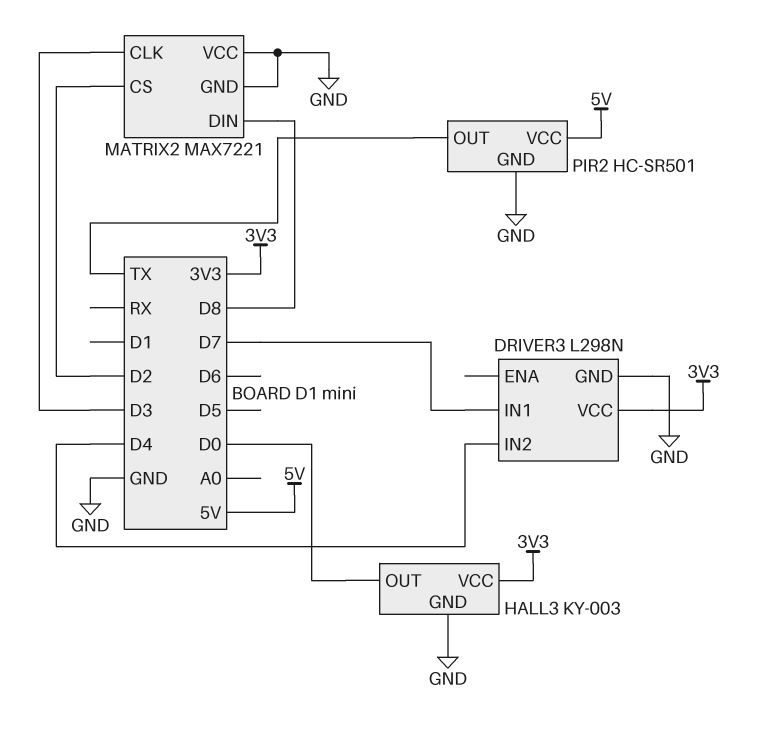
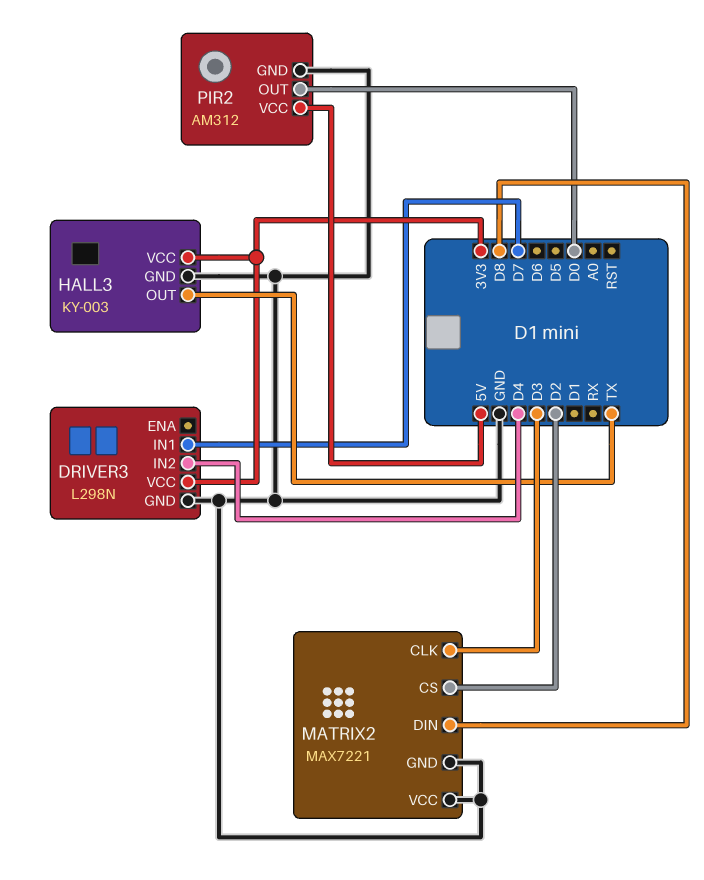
HALL3 pin OUT: D0 -> TX
PIR2: HC-SR501 -> AM312
PIR2 pin OUT: TX -> D0

